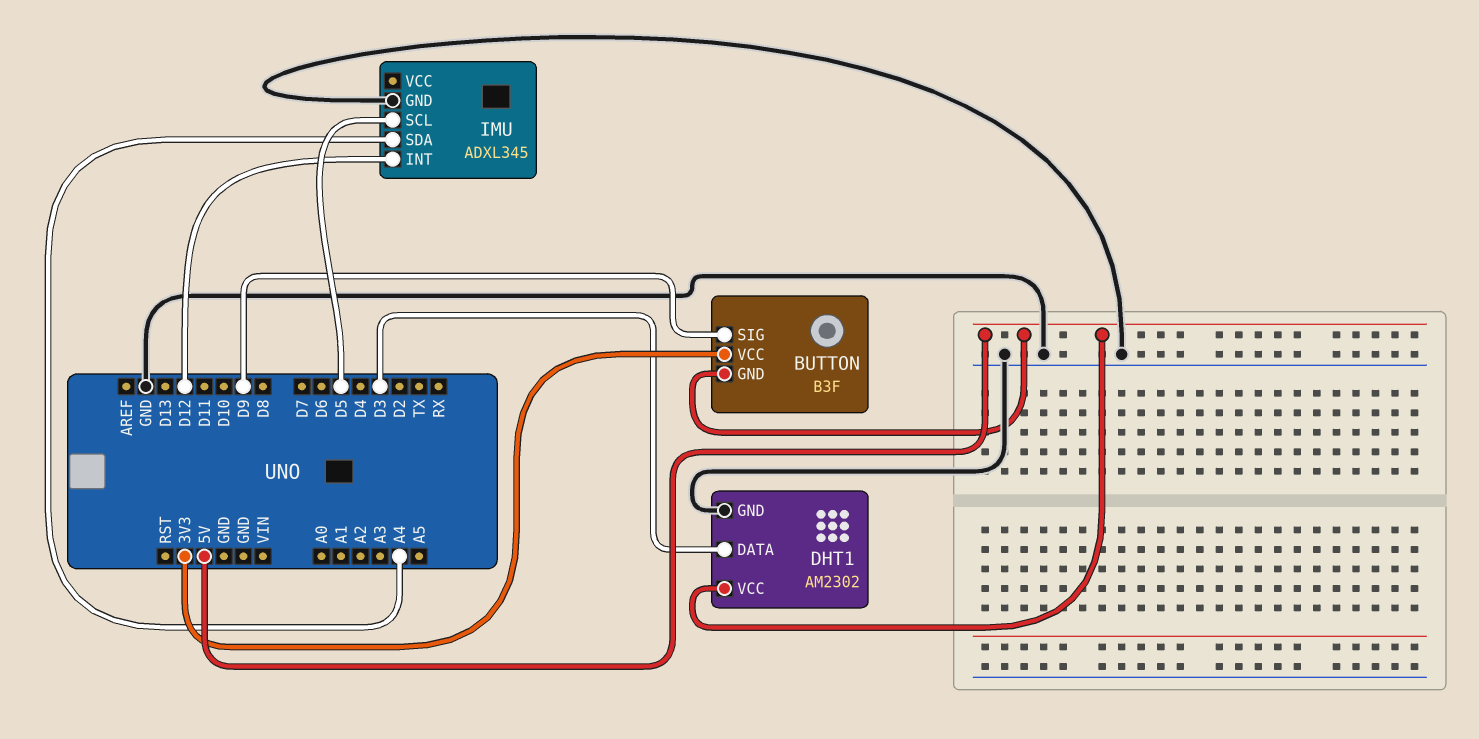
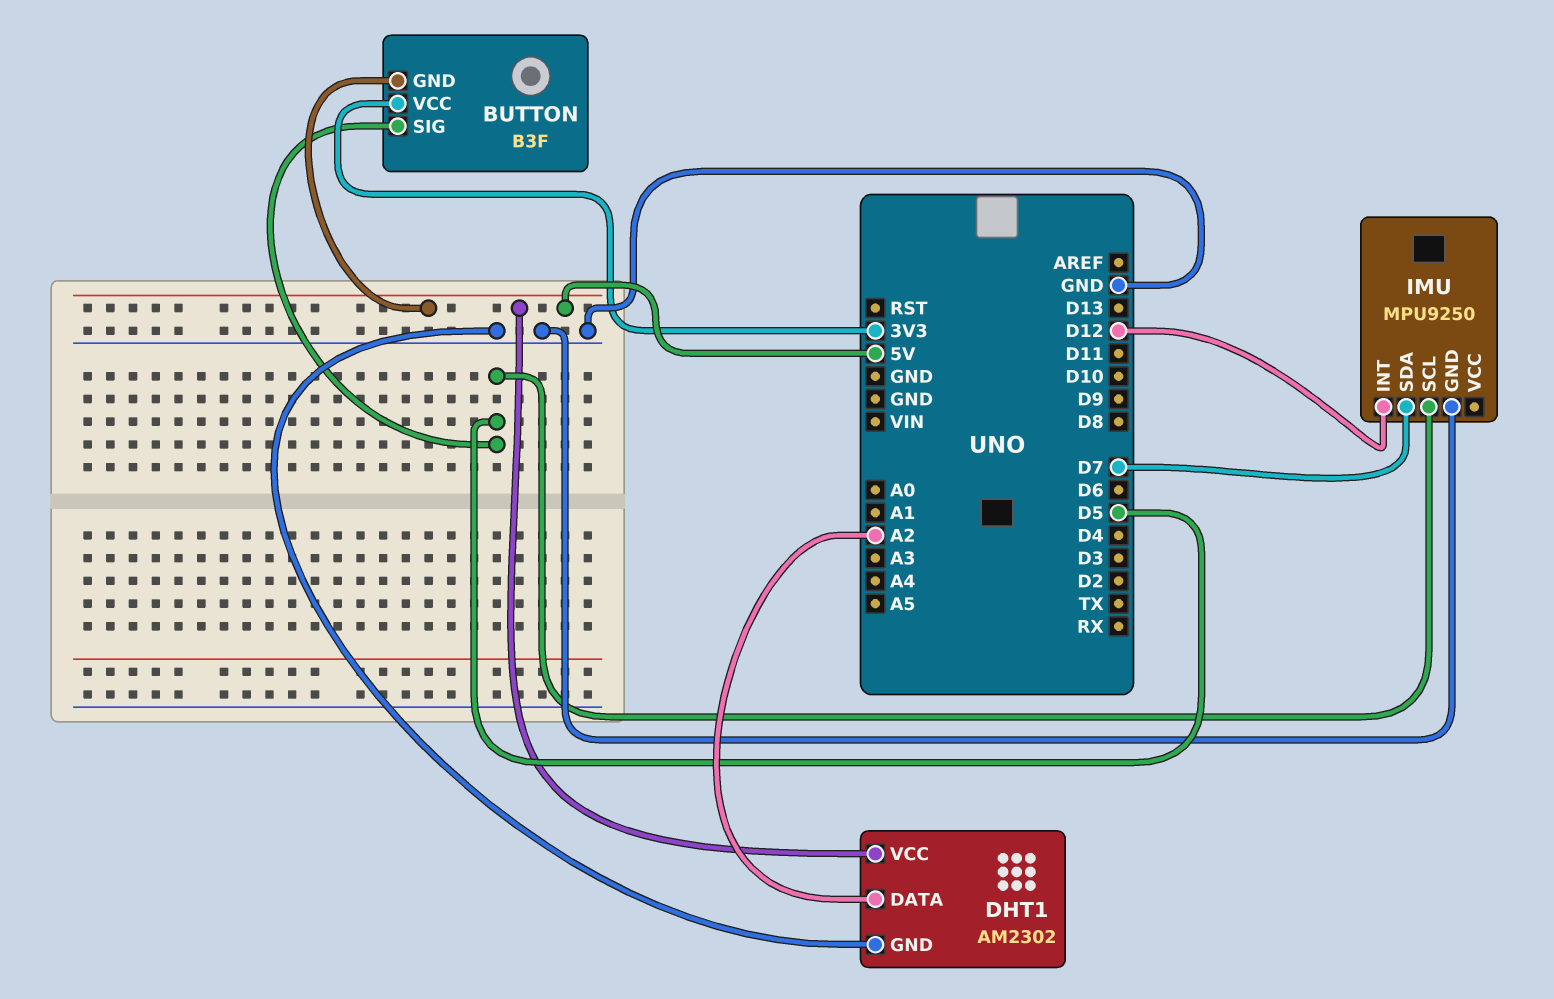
BUTTON pin SIG: D9 -> D5
DHT1 pin DATA: D3 -> A2
IMU: ADXL345 -> MPU9250
IMU pin SDA: A4 -> D7

